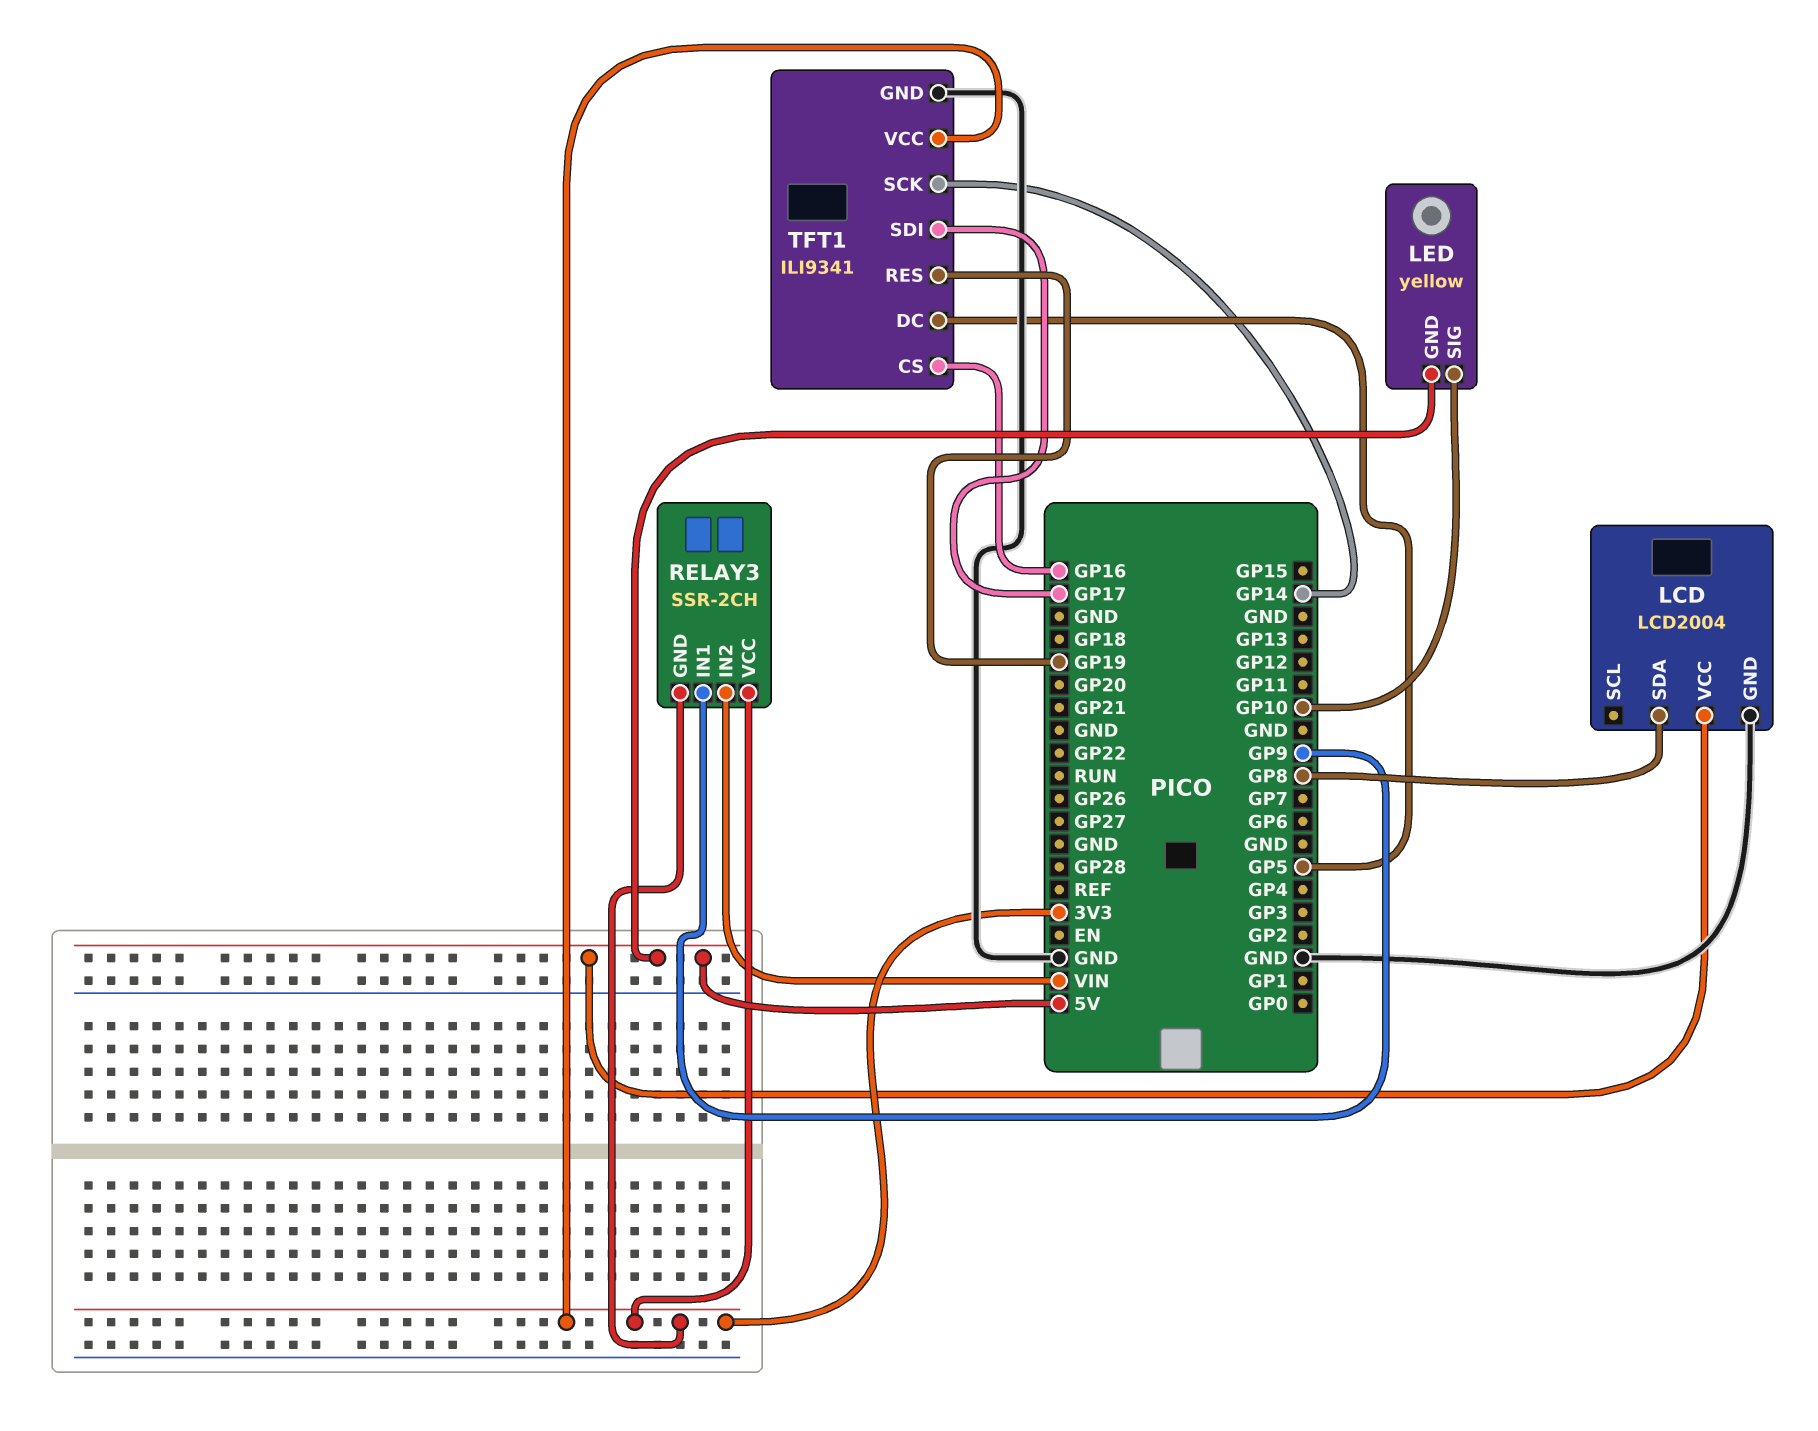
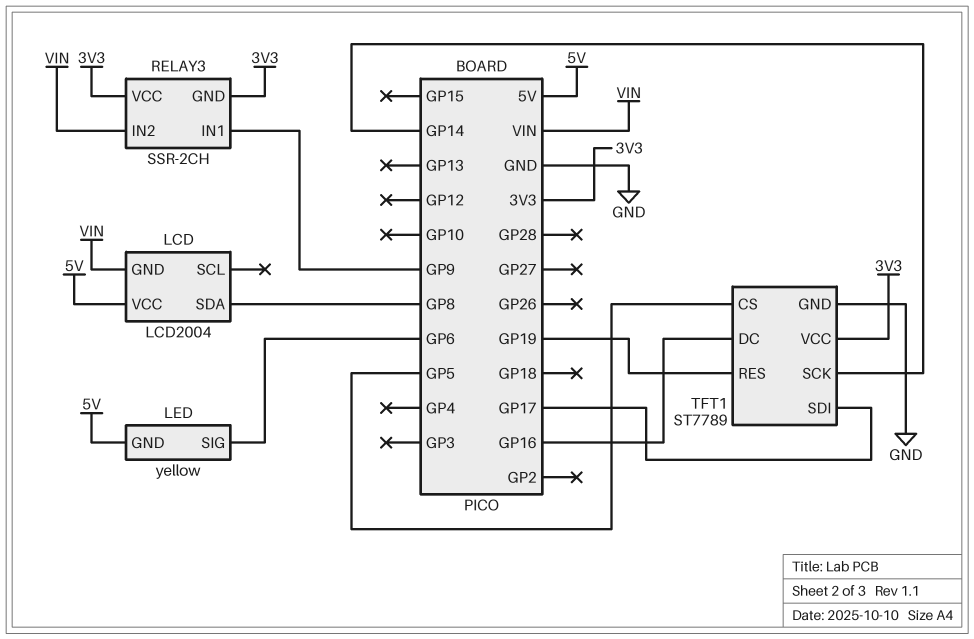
LCD pin GND: GND -> VIN
LED pin SIG: GP10 -> GP6
TFT1: ILI9341 -> ST7789
TFT1 pin CS: GP16 -> GP5
TFT1 pin DC: GP5 -> GP16

